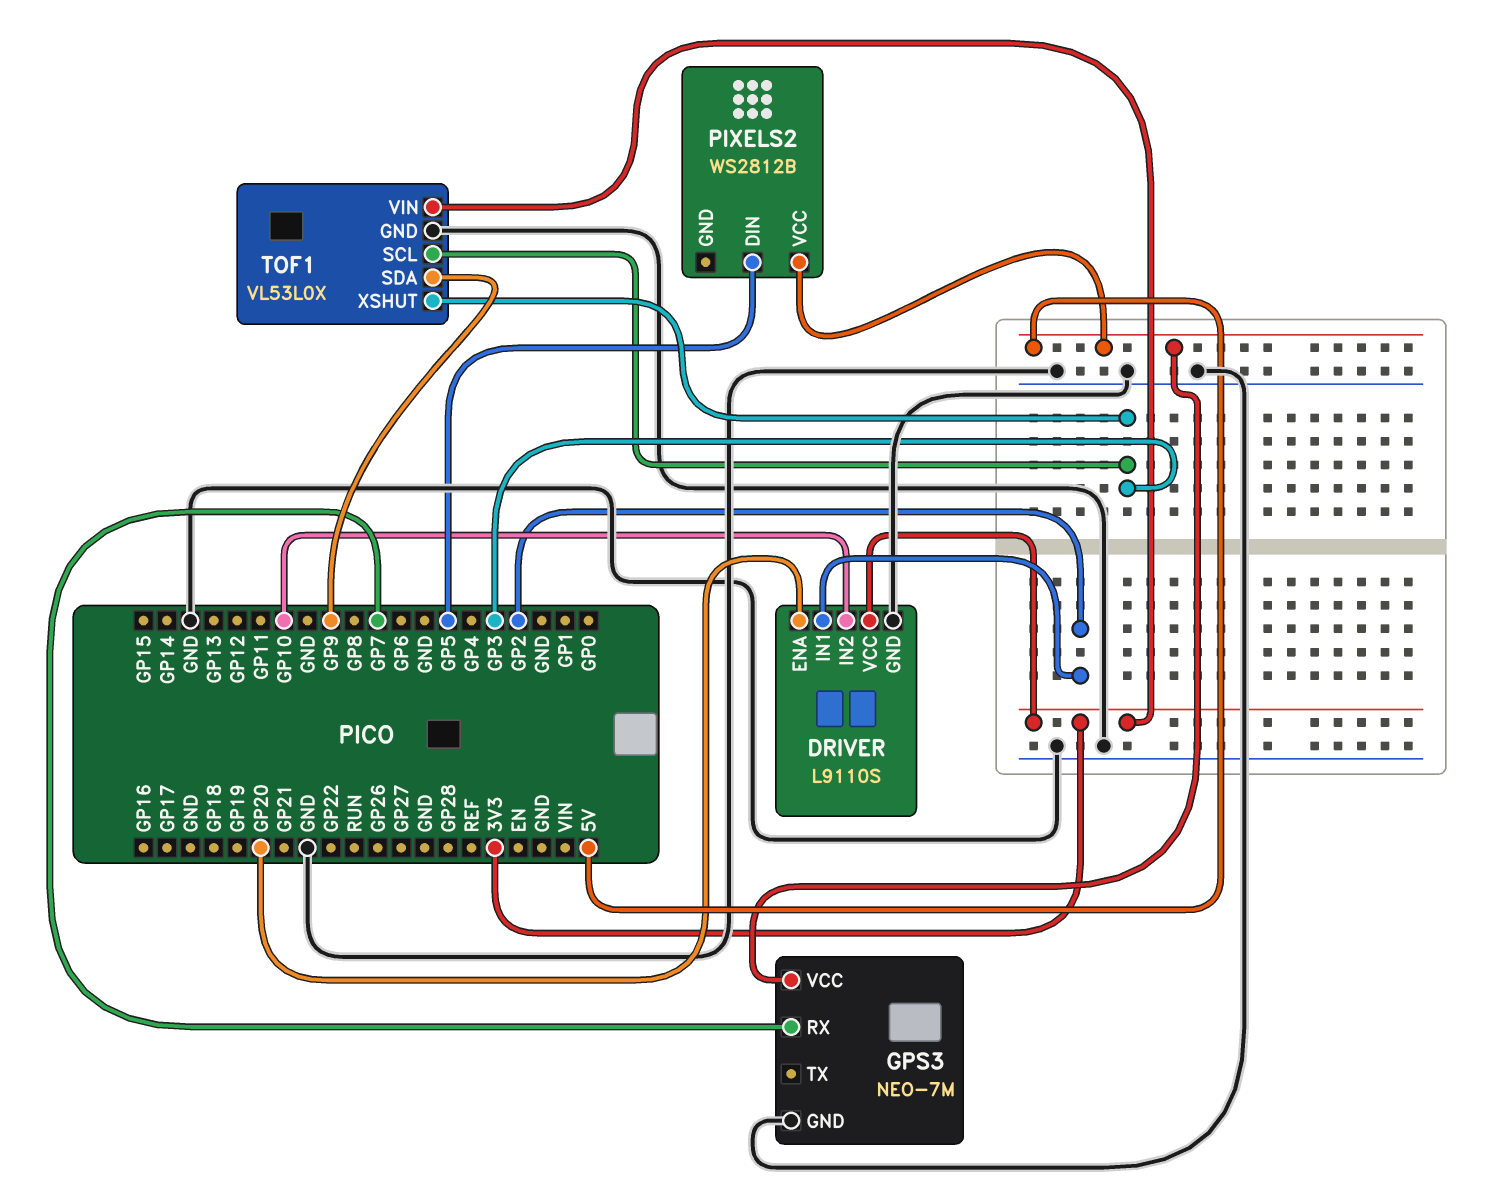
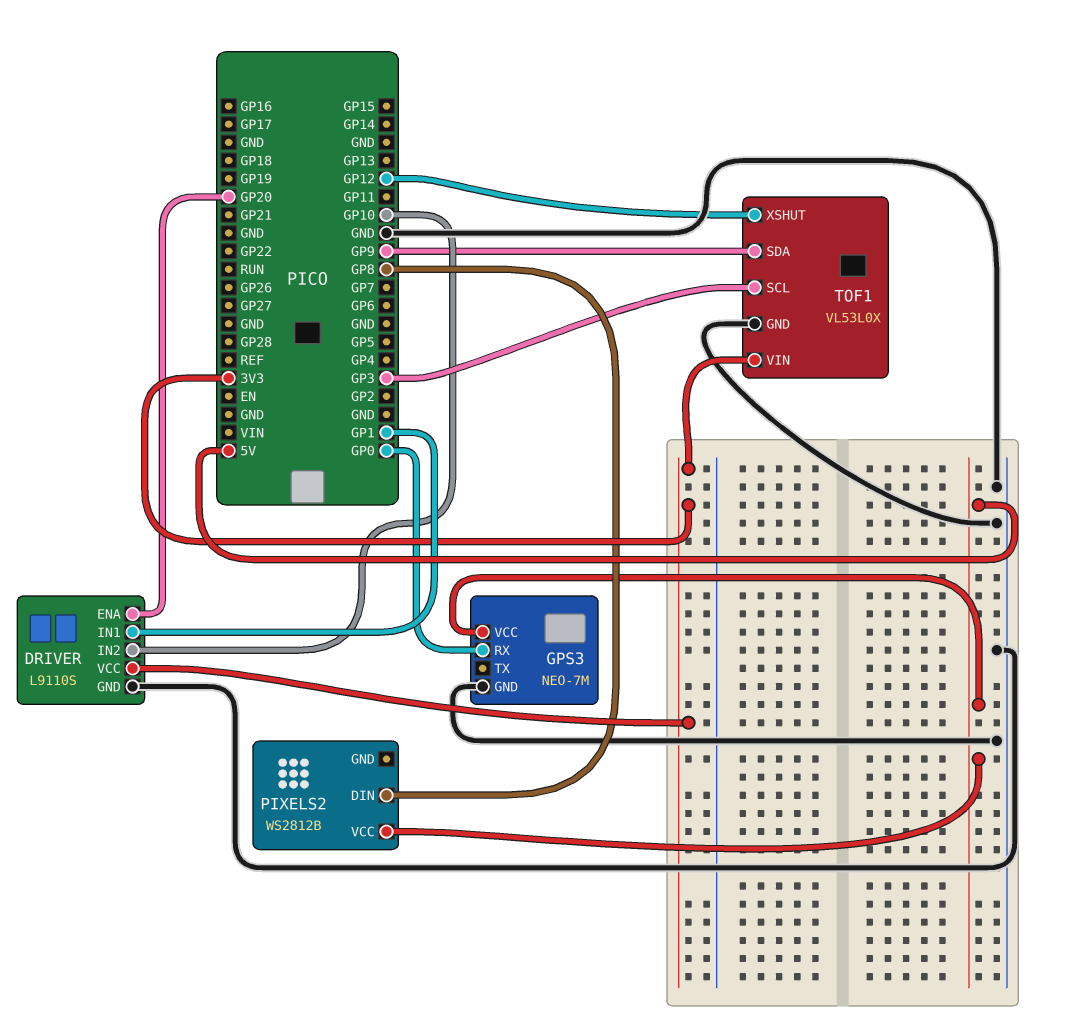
DRIVER pin IN1: GP2 -> GP1
GPS3 pin RX: GP7 -> GP0
PIXELS2 pin DIN: GP5 -> GP8
TOF1 pin XSHUT: GP3 -> GP12

